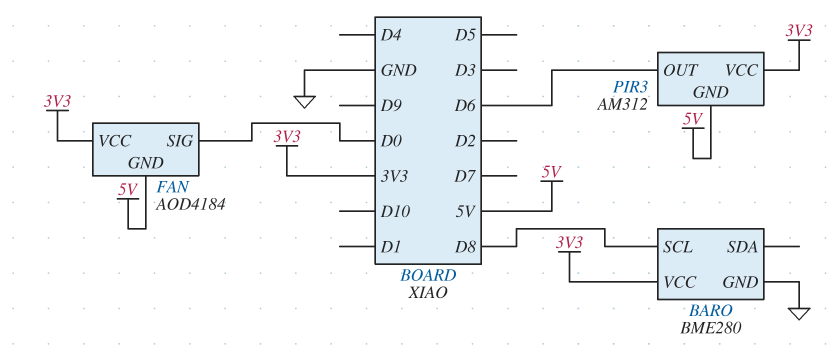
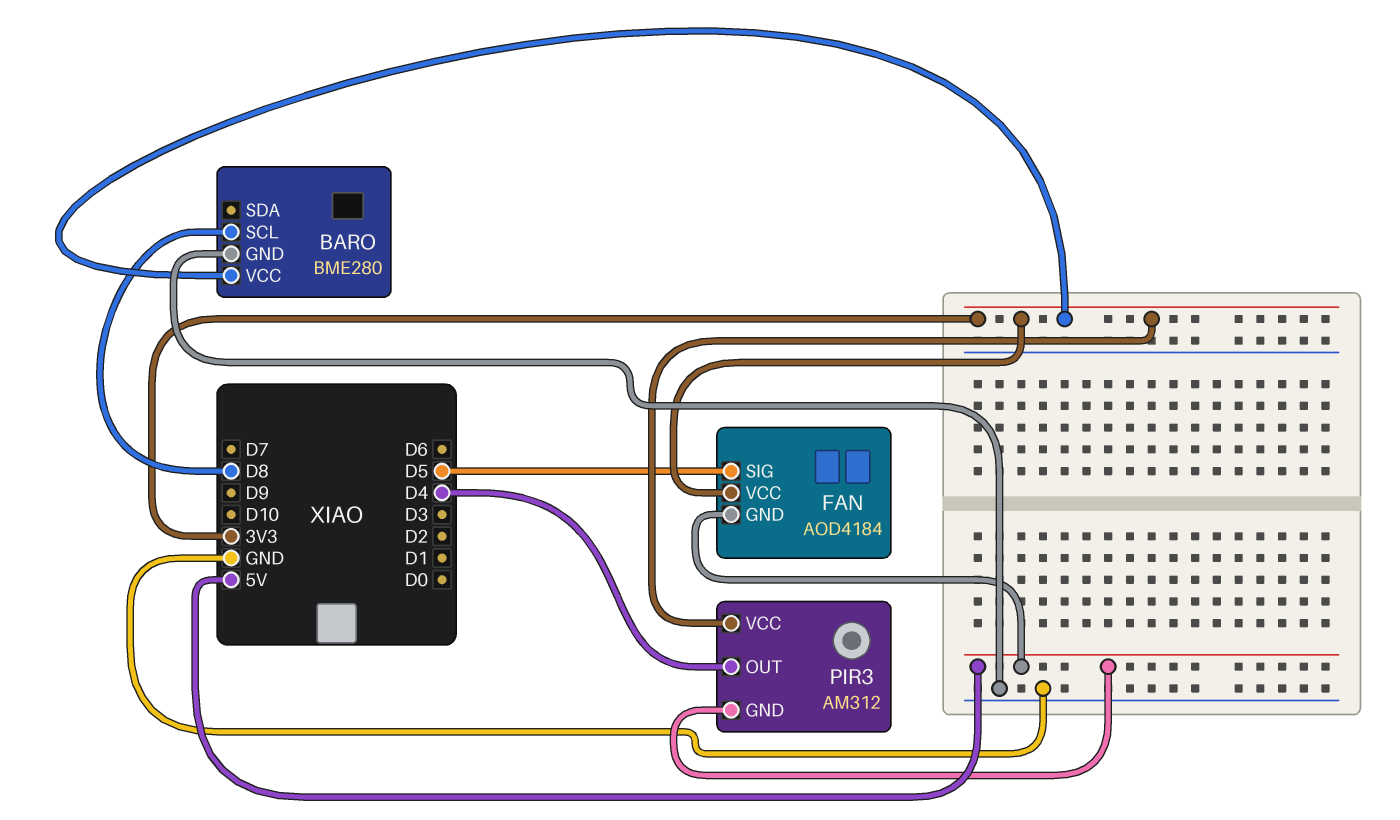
FAN pin SIG: D0 -> D5
PIR3 pin OUT: D6 -> D4

